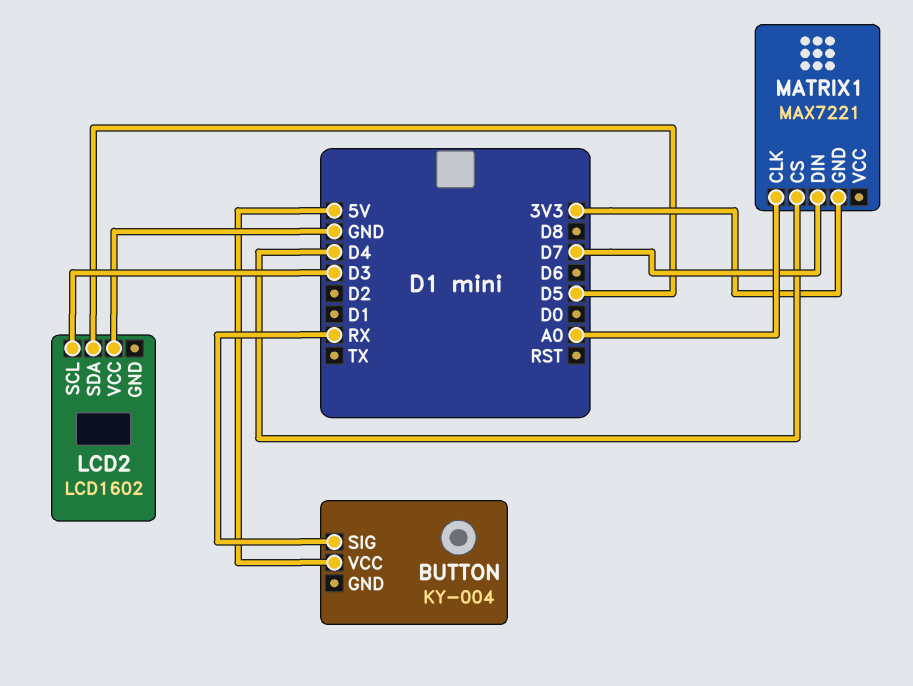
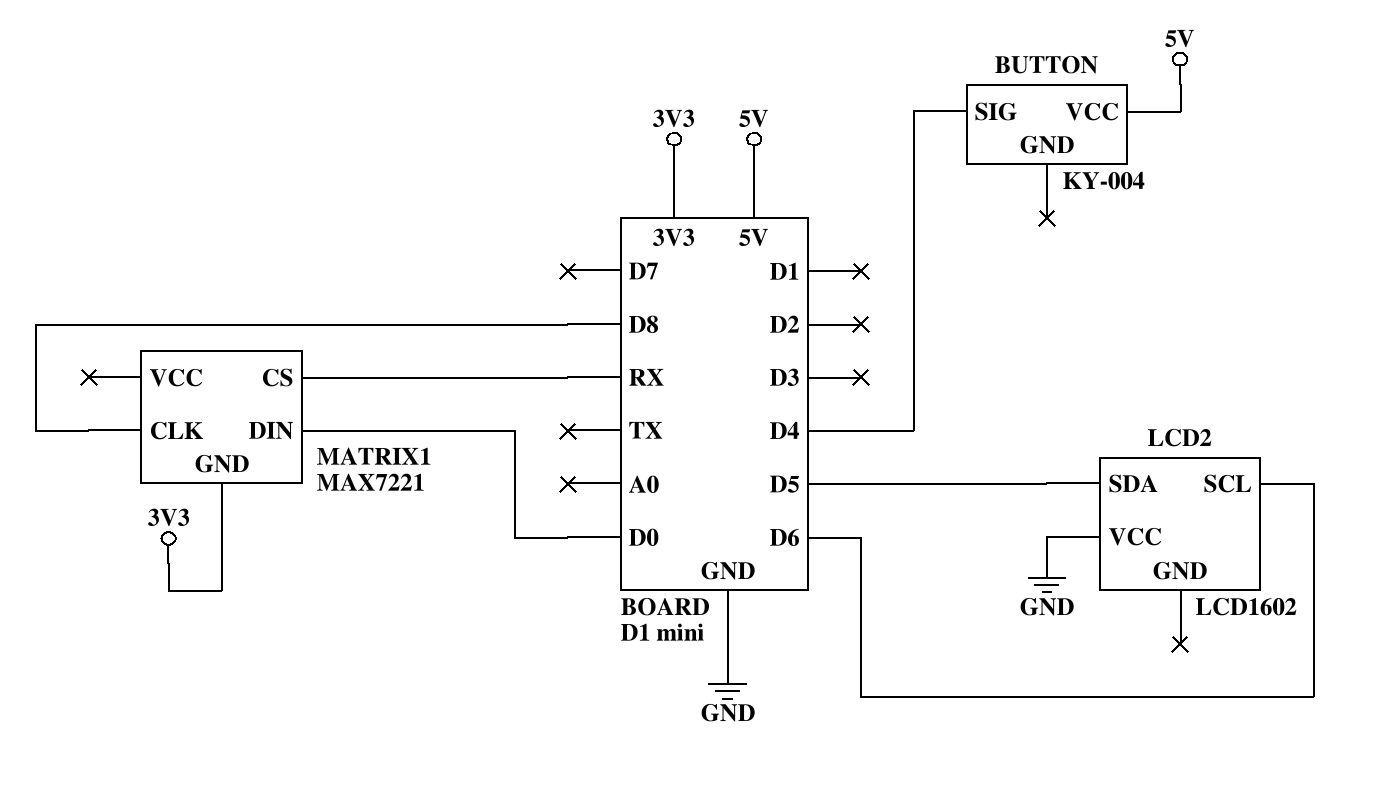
BUTTON pin SIG: RX -> D4
LCD2 pin SCL: D3 -> D6
MATRIX1 pin CLK: A0 -> D8
MATRIX1 pin CS: D4 -> RX
MATRIX1 pin DIN: D7 -> D0

